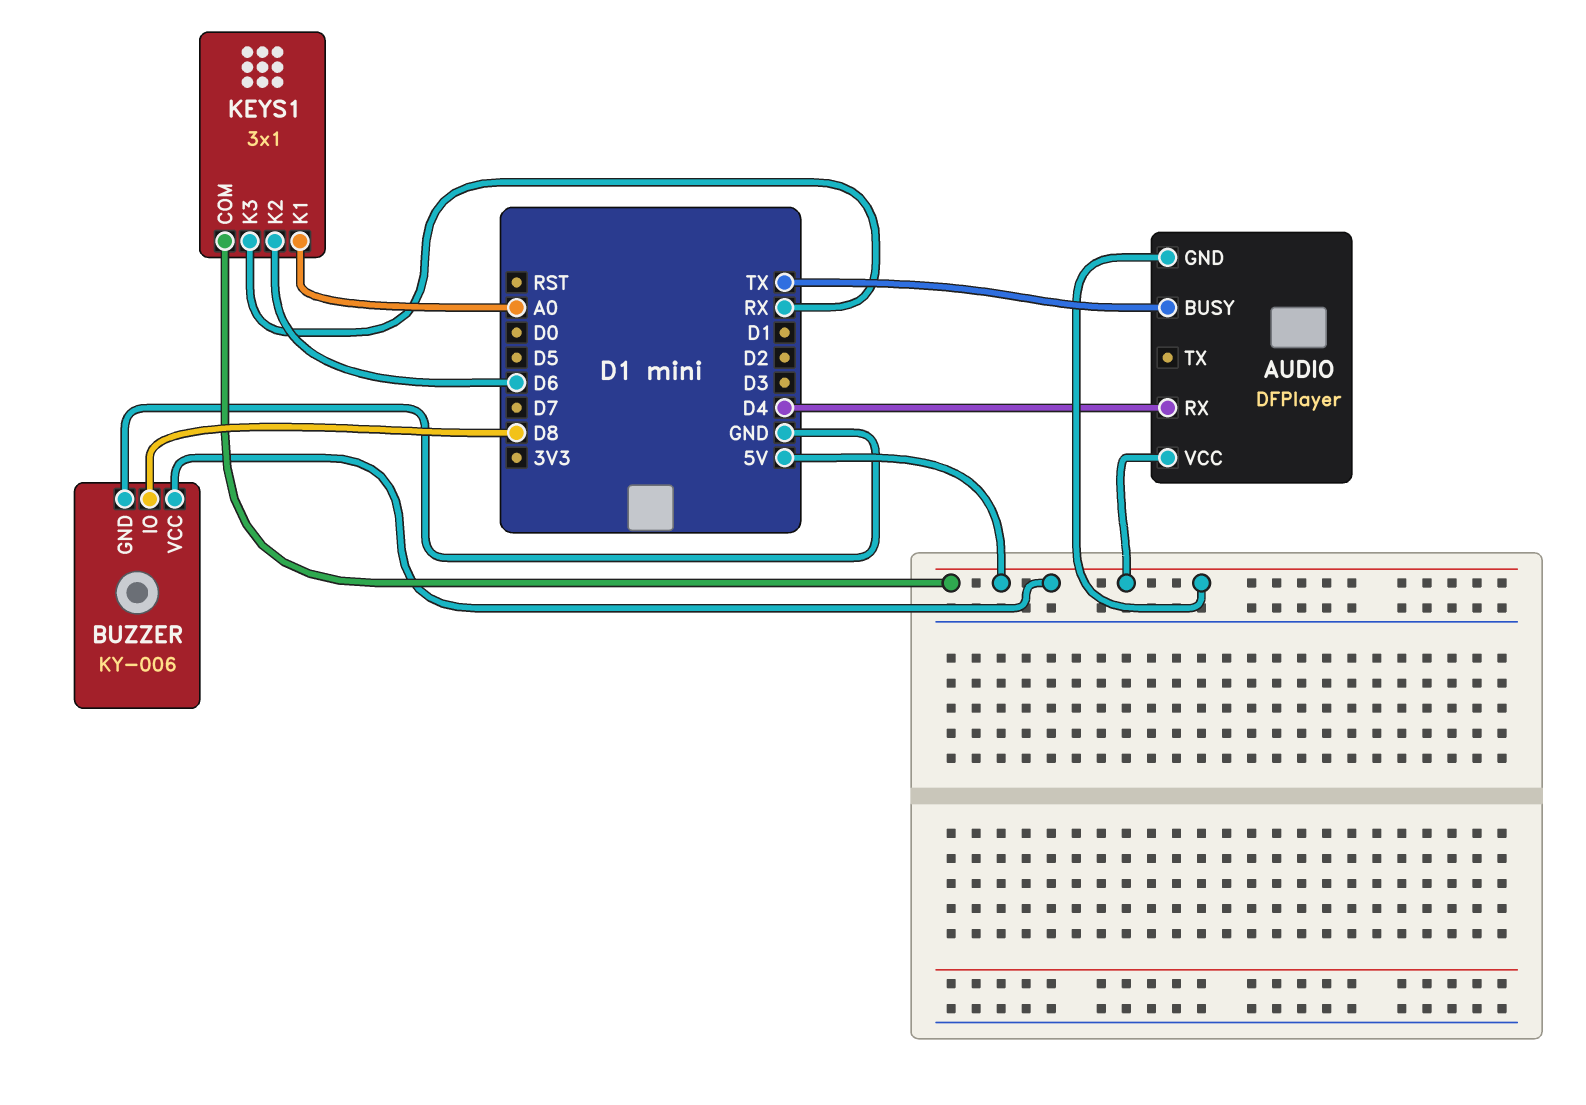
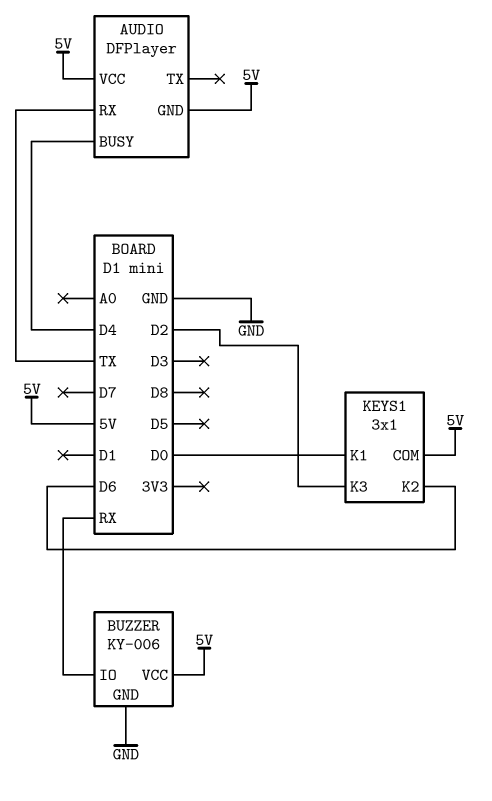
AUDIO pin BUSY: TX -> D4
AUDIO pin RX: D4 -> TX
BUZZER pin IO: D8 -> RX
KEYS1 pin K1: A0 -> D0
KEYS1 pin K3: RX -> D2

